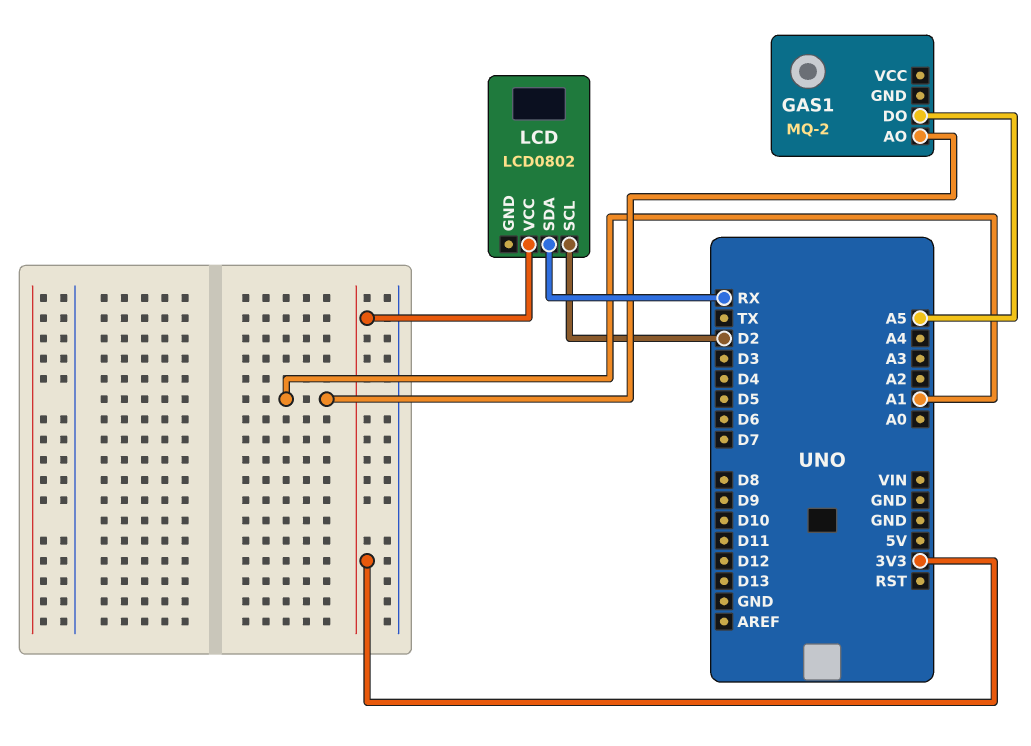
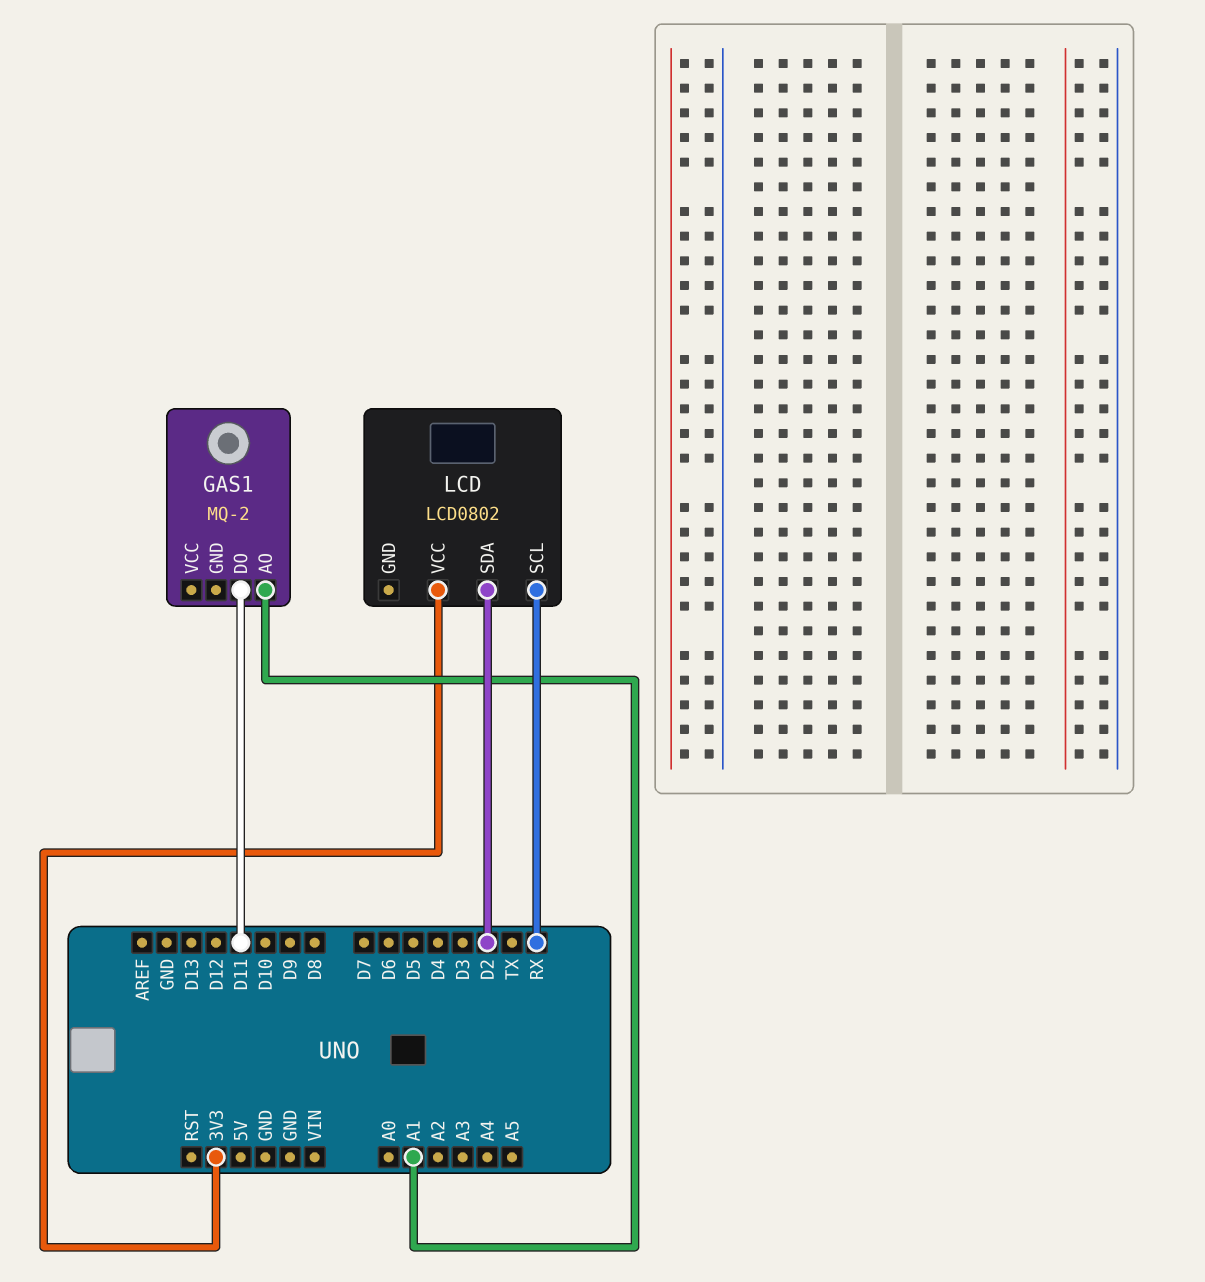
GAS1 pin DO: A5 -> D11
LCD pin SCL: D2 -> RX
LCD pin SDA: RX -> D2

